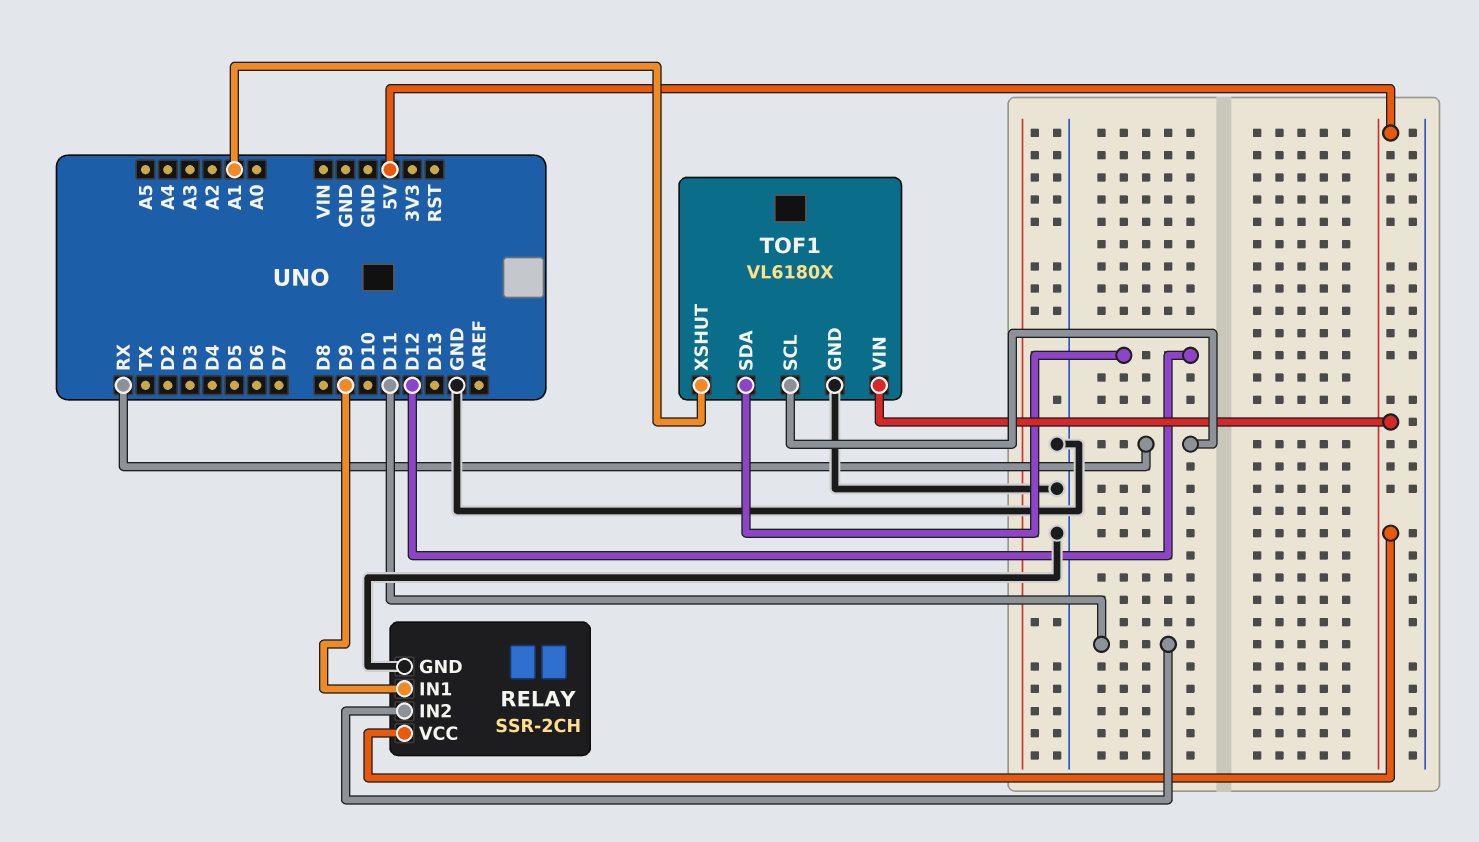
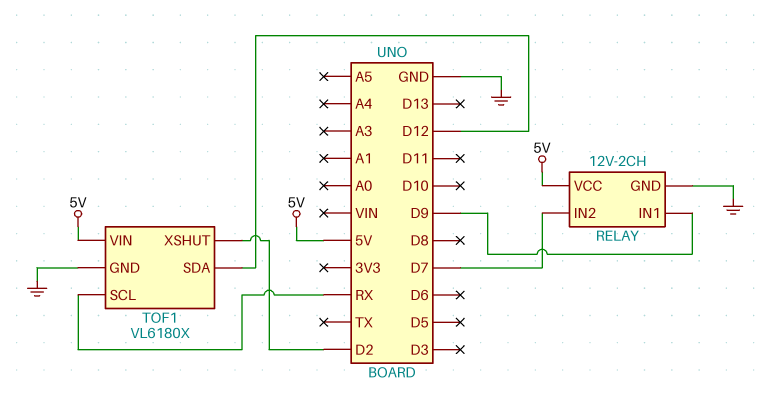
RELAY: SSR-2CH -> 12V-2CH
RELAY pin IN2: D11 -> D7
TOF1 pin XSHUT: A1 -> D2

